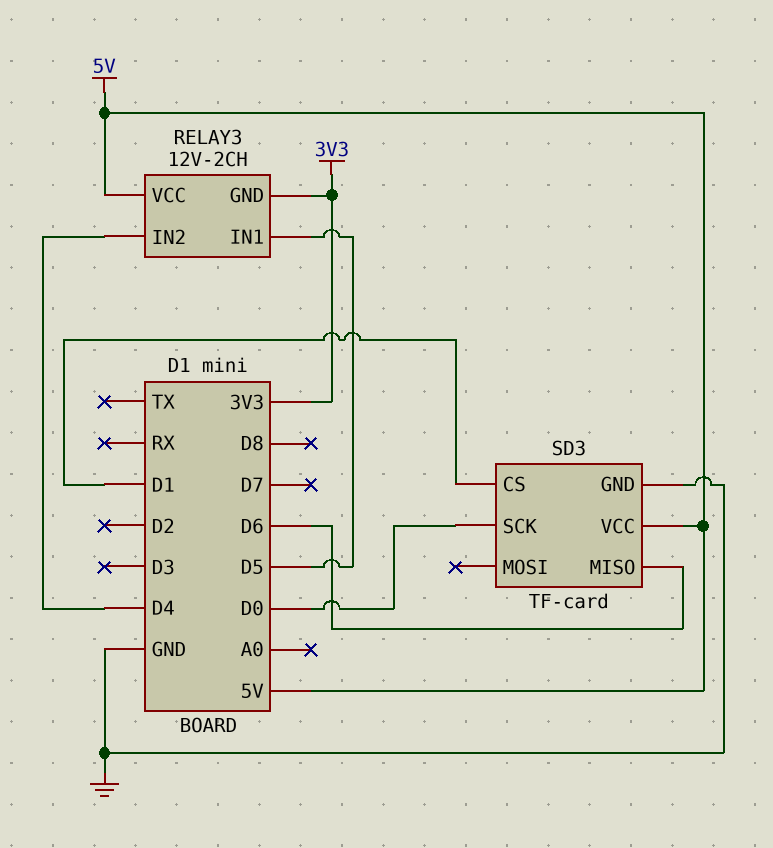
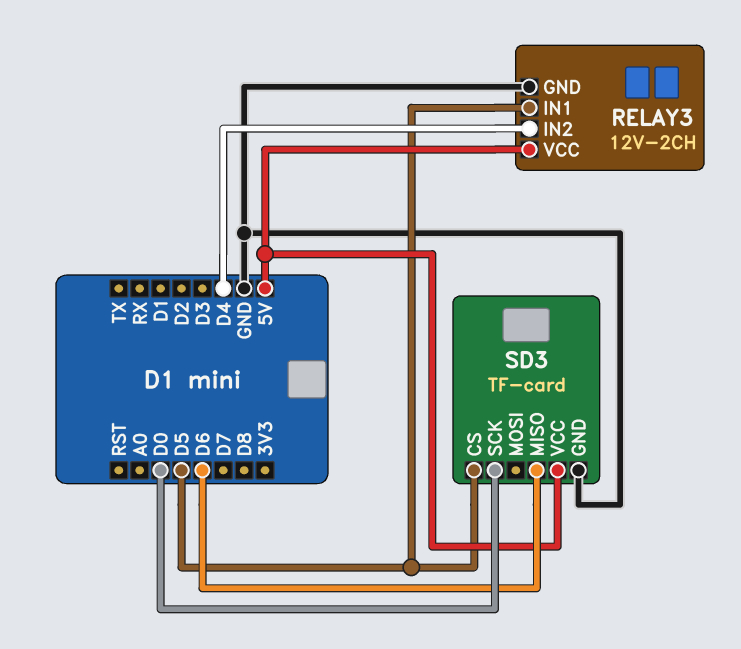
RELAY3 pin GND: 3V3 -> GND
SD3 pin CS: D1 -> D5

